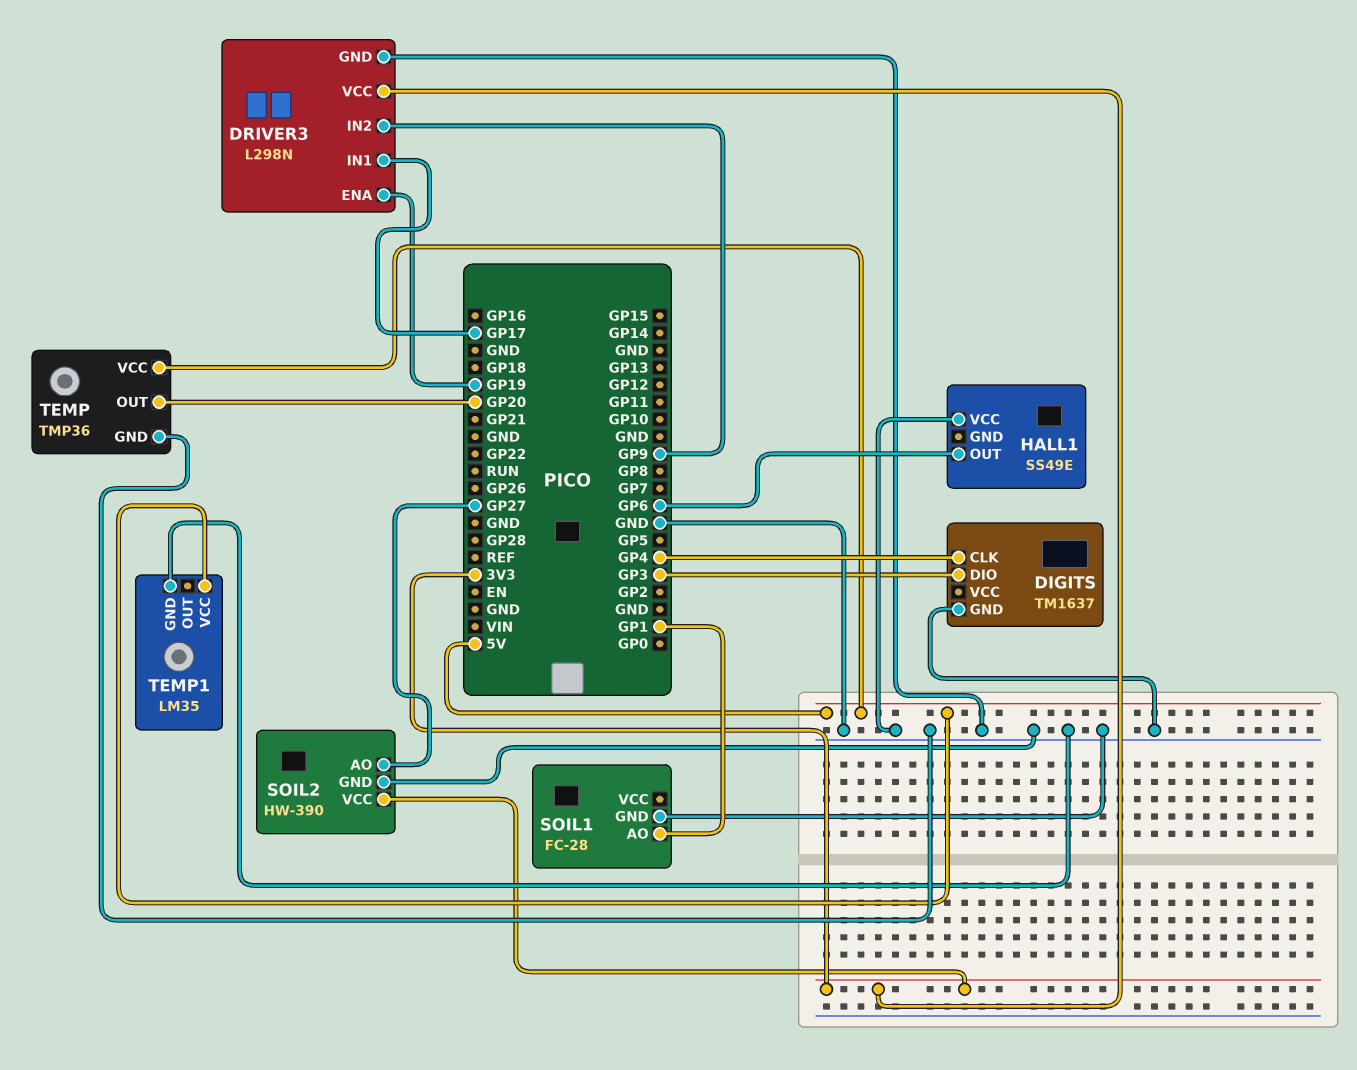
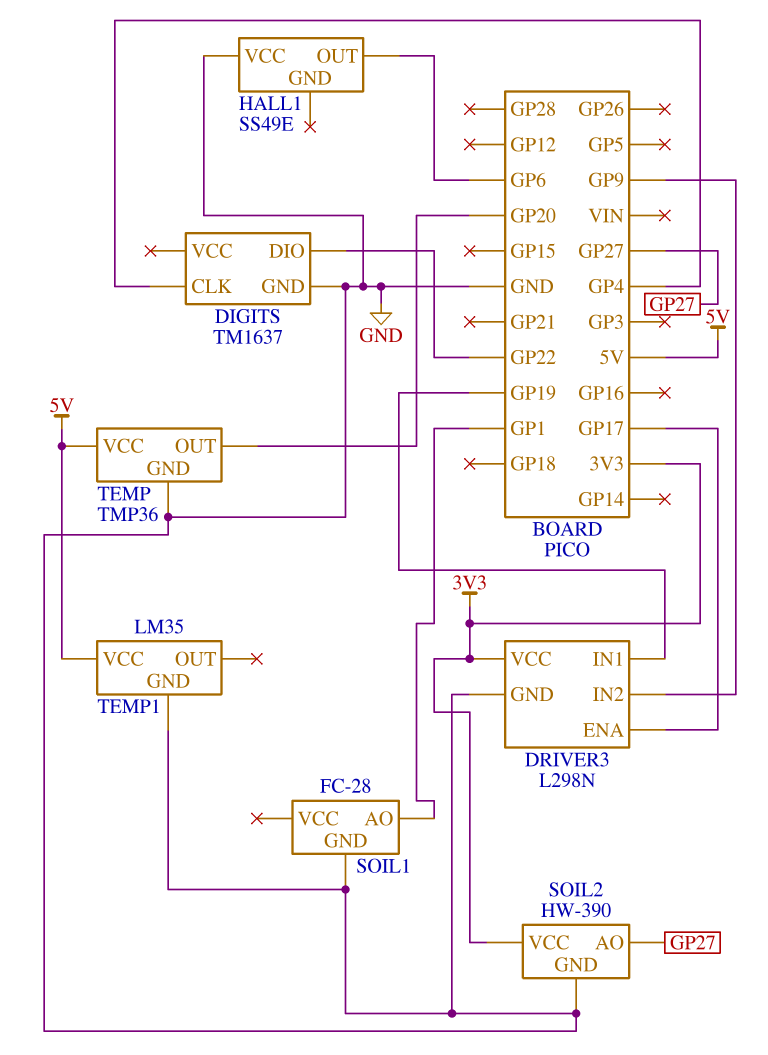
DIGITS pin DIO: GP3 -> GP22
DRIVER3 pin ENA: GP19 -> GP17
DRIVER3 pin IN1: GP17 -> GP19

